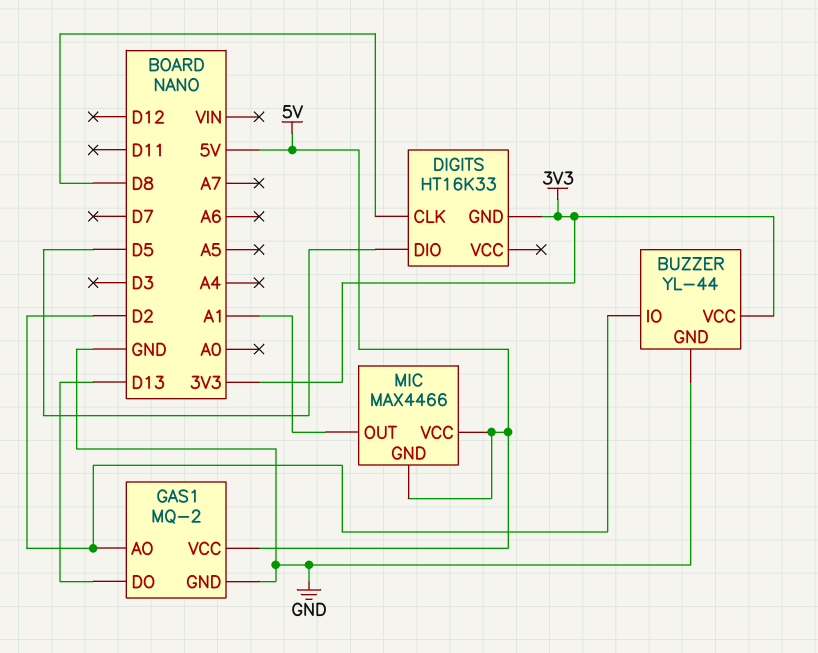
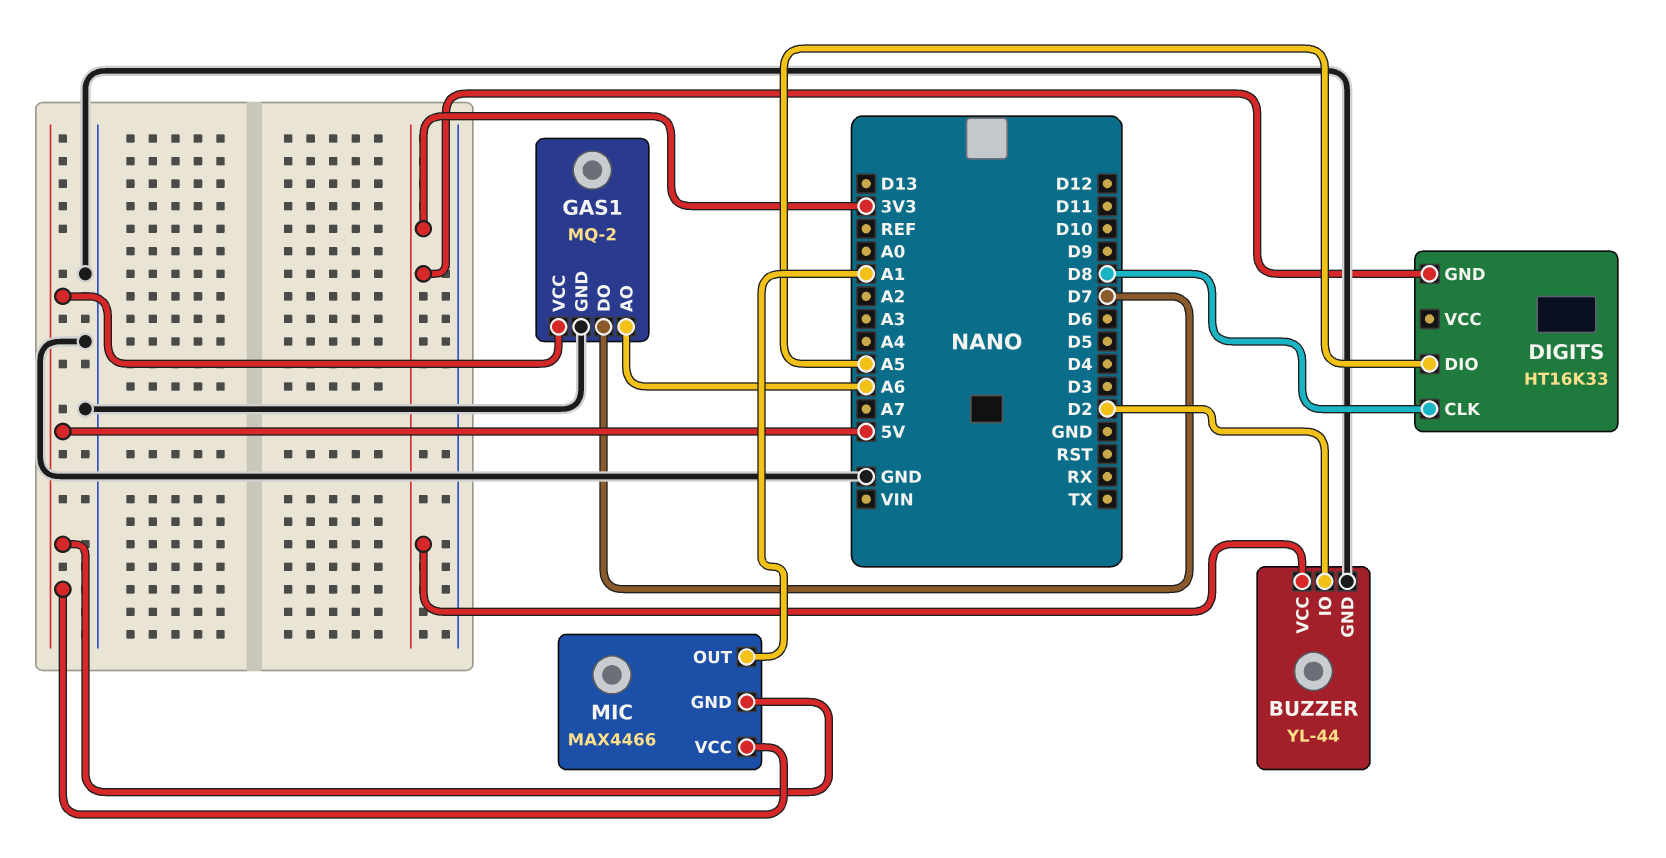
DIGITS pin DIO: D5 -> A5
GAS1 pin AO: D2 -> A6
GAS1 pin DO: D13 -> D7

